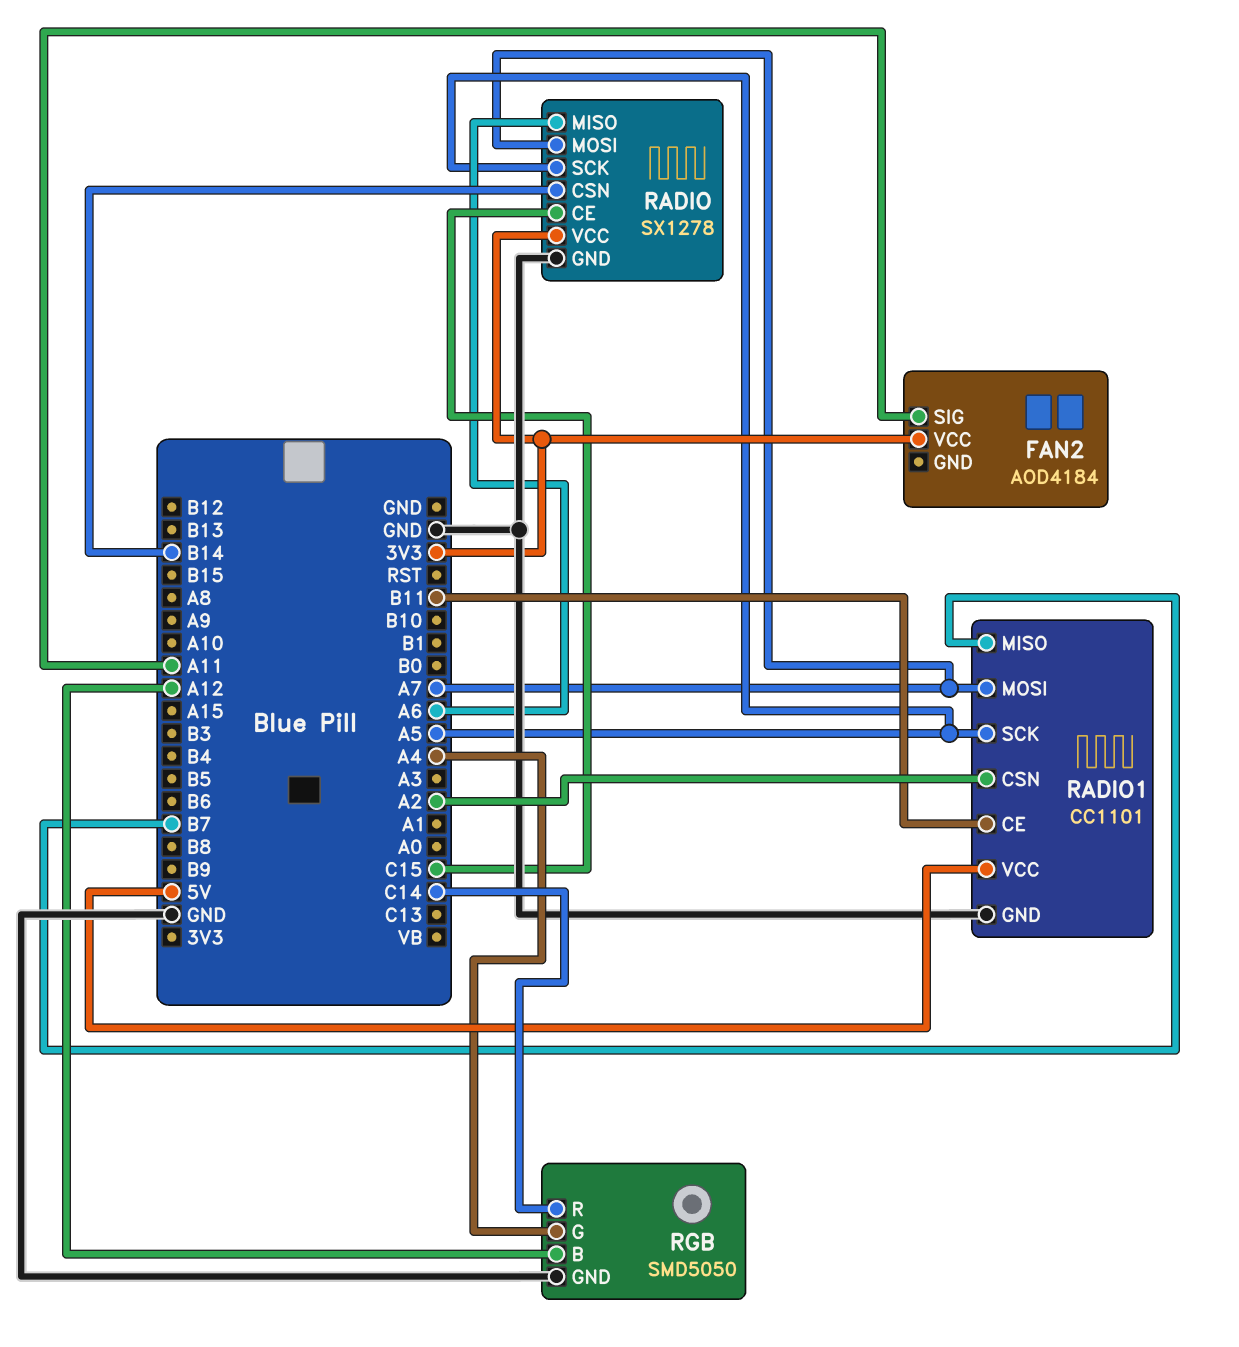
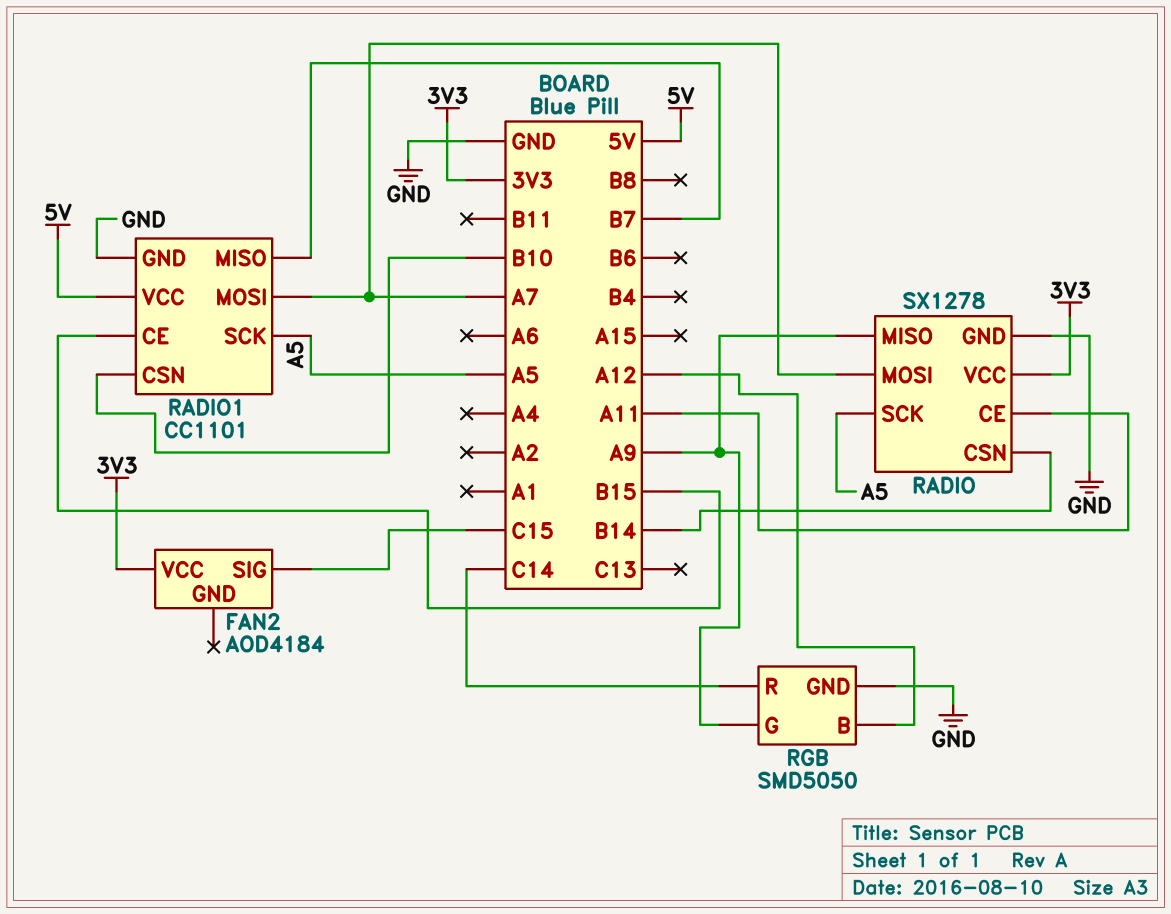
FAN2 pin SIG: A11 -> C15
RADIO pin CE: C15 -> A11
RADIO pin MISO: A6 -> A9
RADIO1 pin CE: B11 -> B15
RADIO1 pin CSN: A2 -> B10
RGB pin G: A4 -> A9

